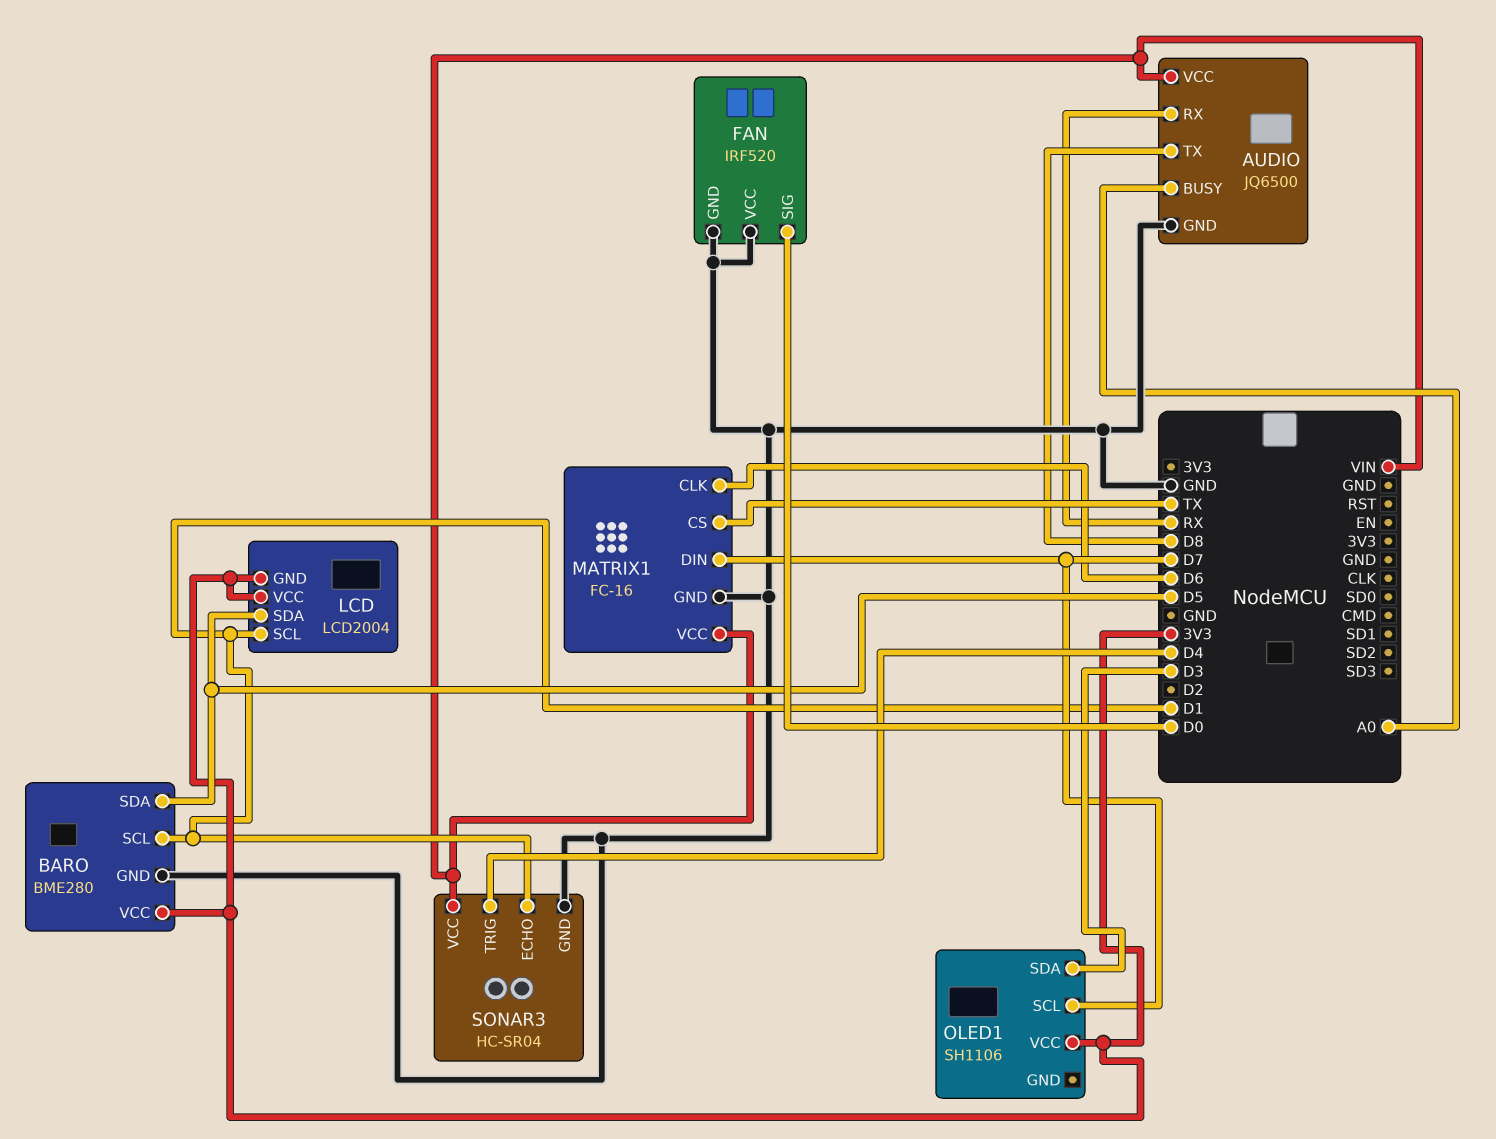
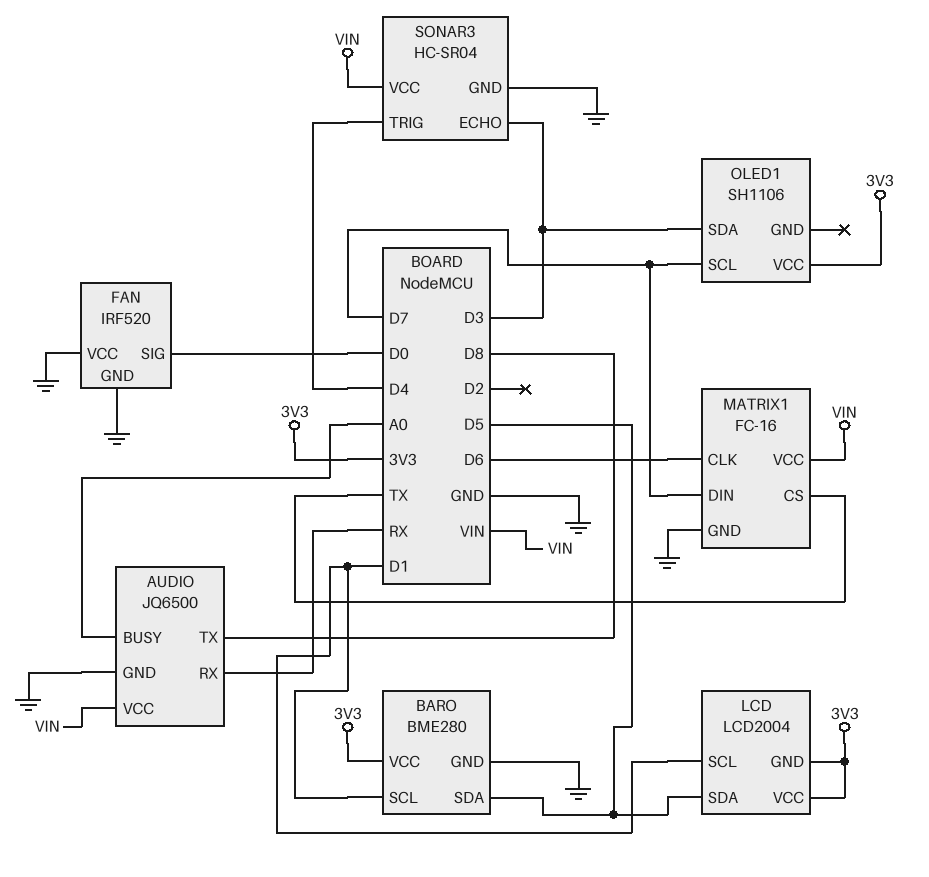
SONAR3 pin ECHO: D1 -> D3

